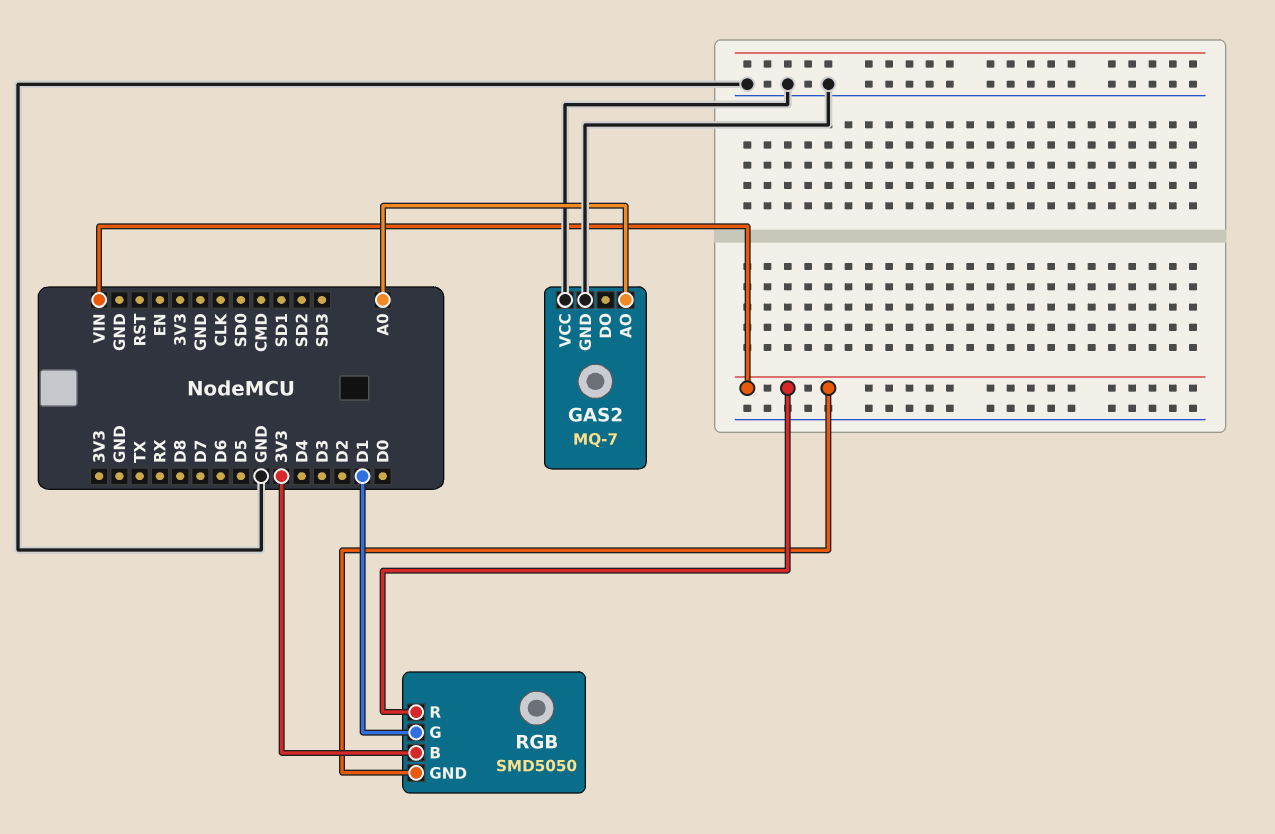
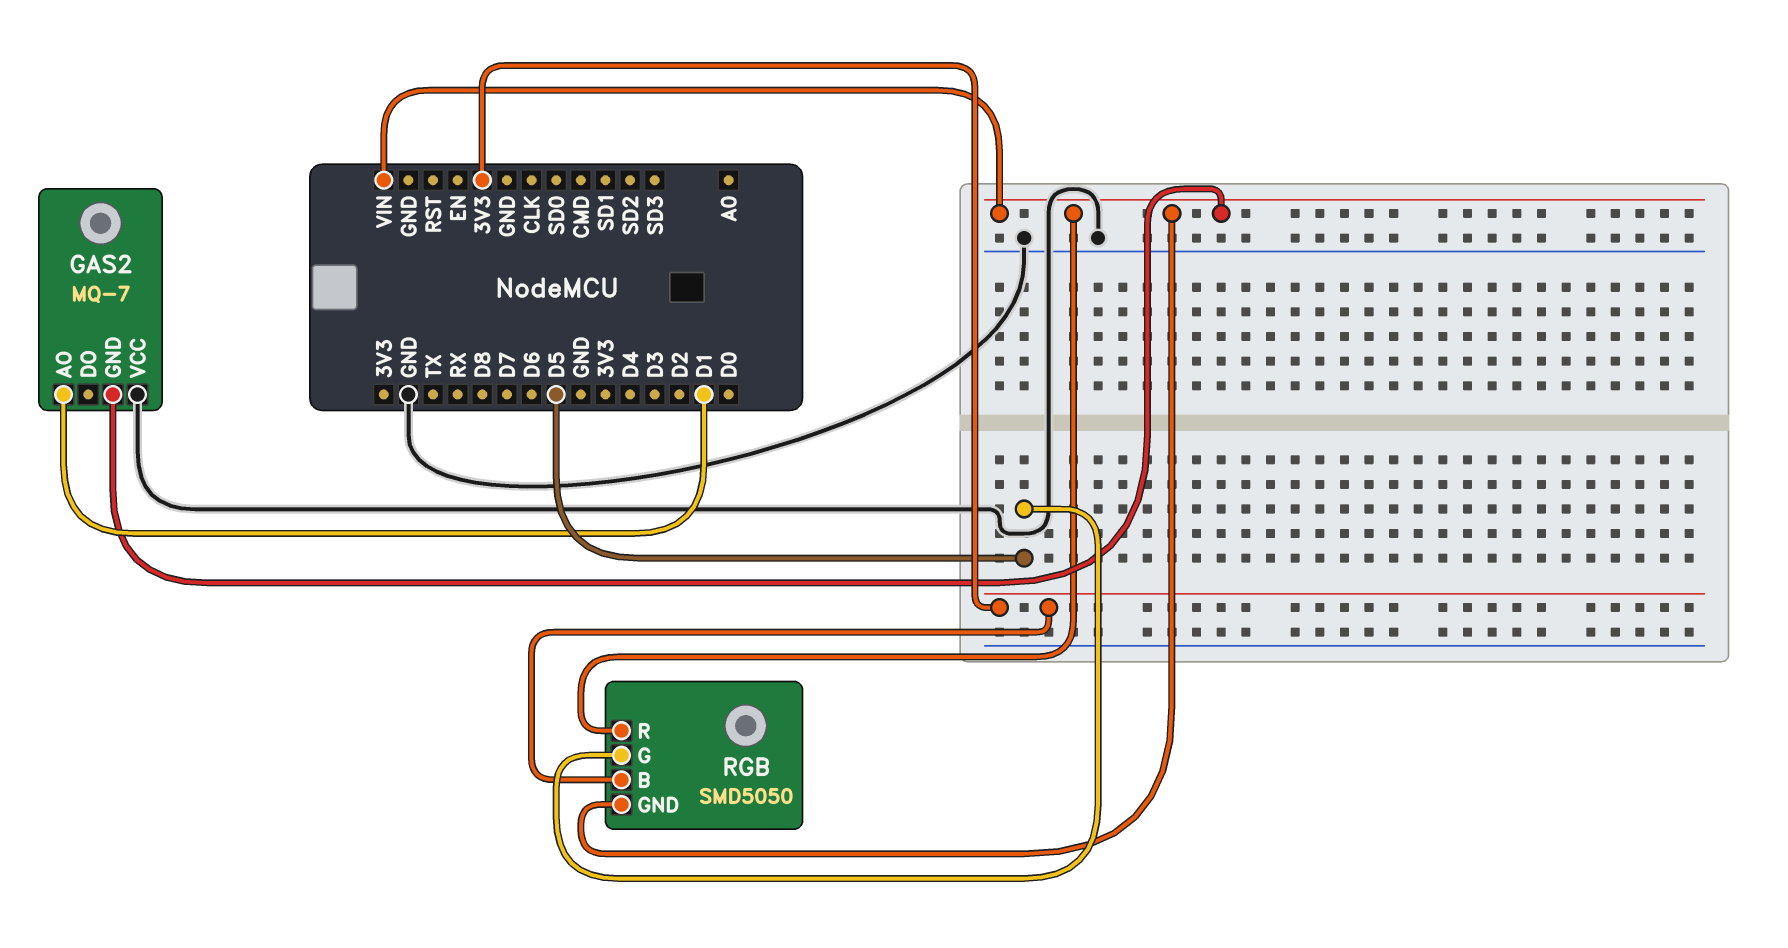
GAS2 pin AO: A0 -> D1
GAS2 pin GND: GND -> VIN
RGB pin G: D1 -> D5

